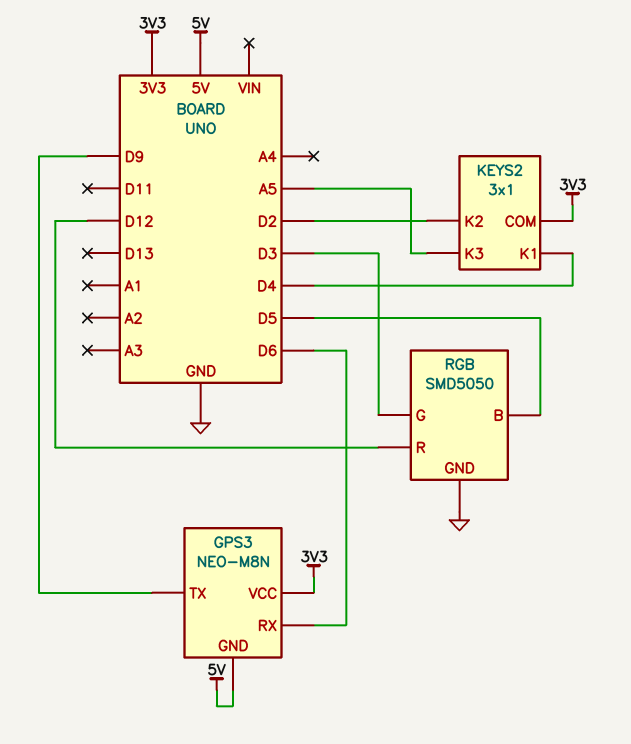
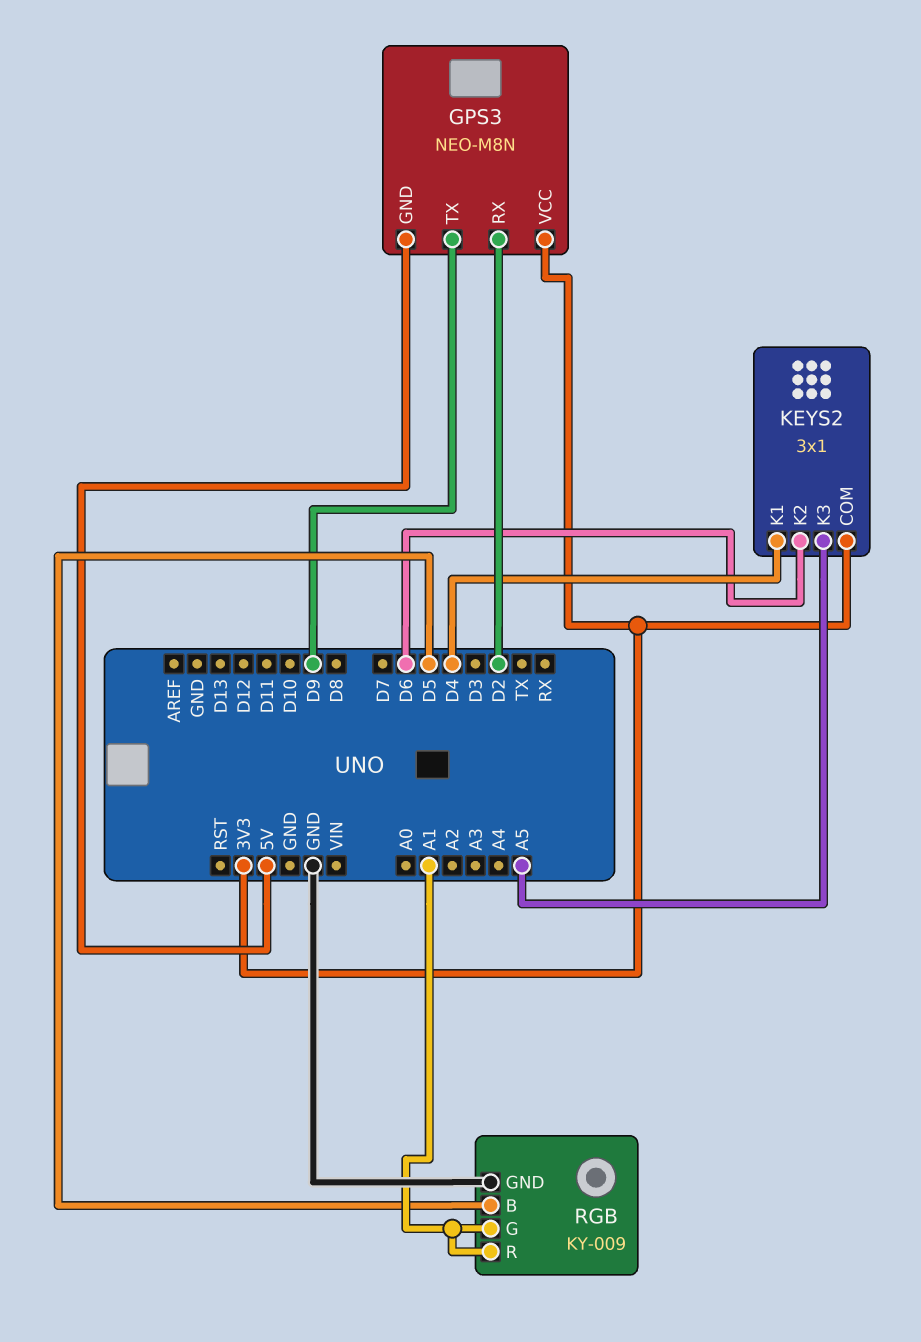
GPS3 pin RX: D6 -> D2
KEYS2 pin K2: D2 -> D6
RGB: SMD5050 -> KY-009
RGB pin G: D3 -> A1
RGB pin R: D12 -> A1

